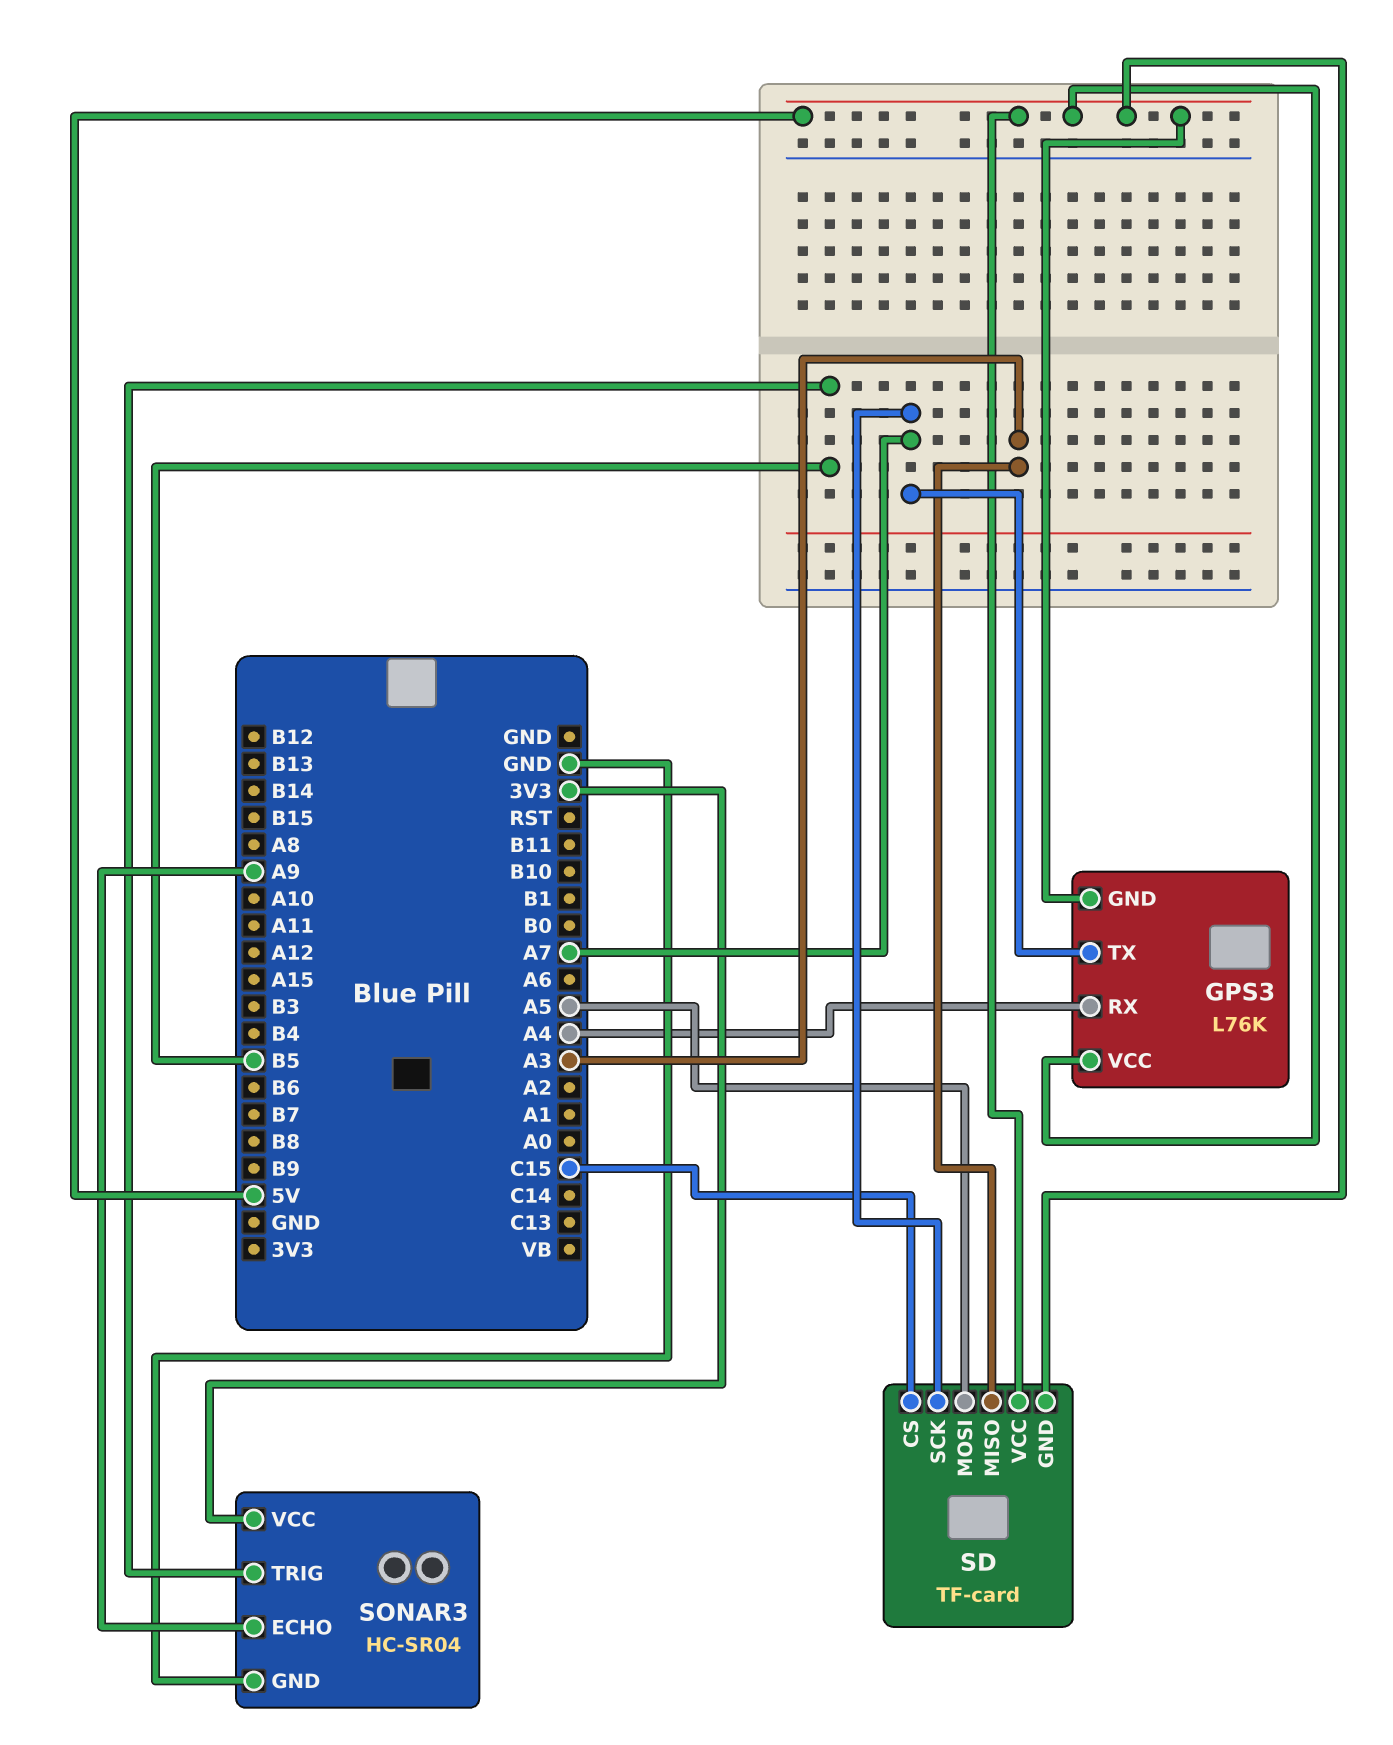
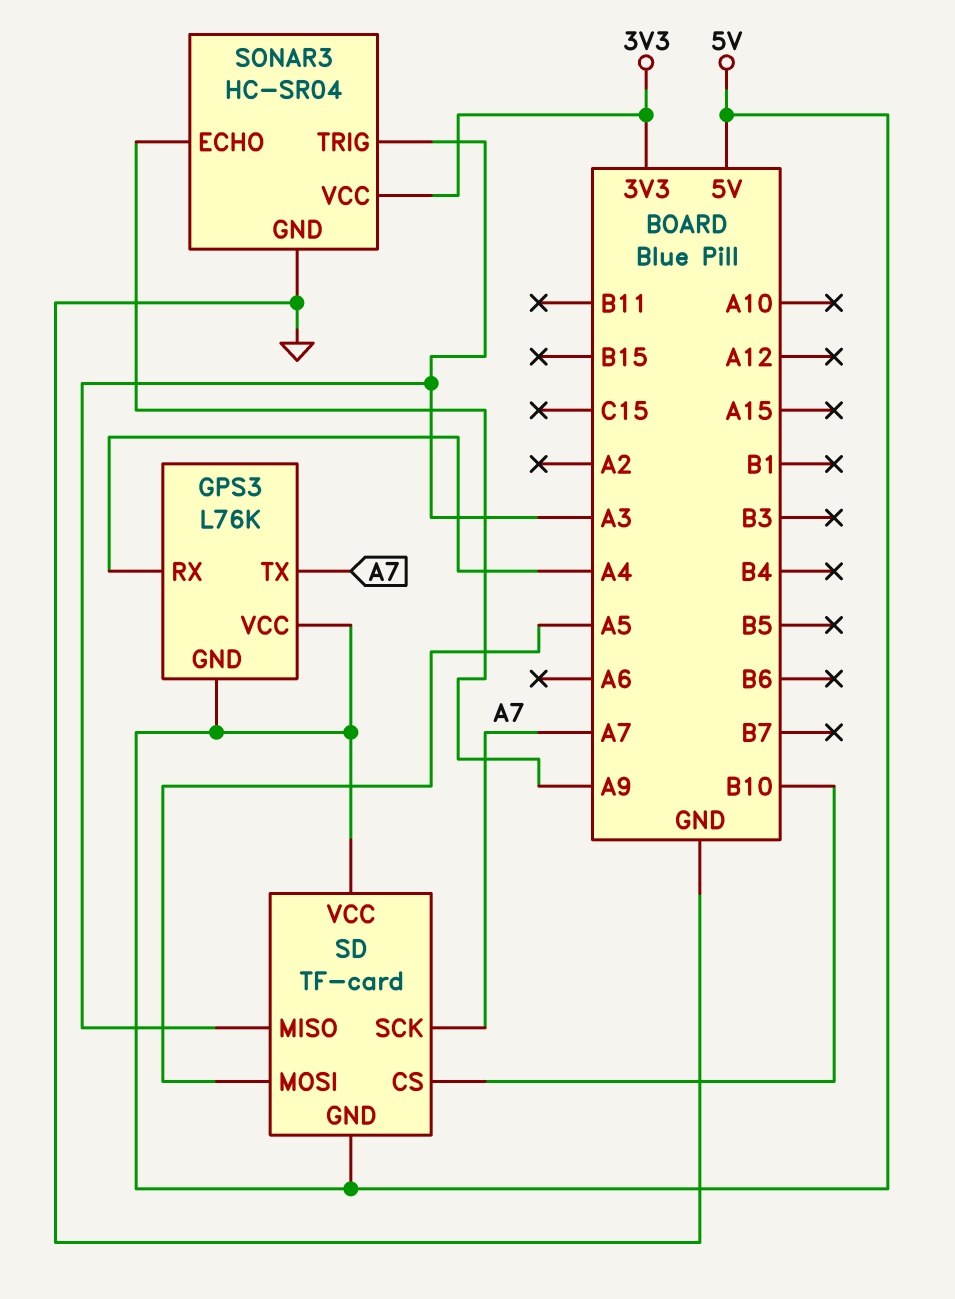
SD pin CS: C15 -> B10
SONAR3 pin TRIG: B5 -> A3

